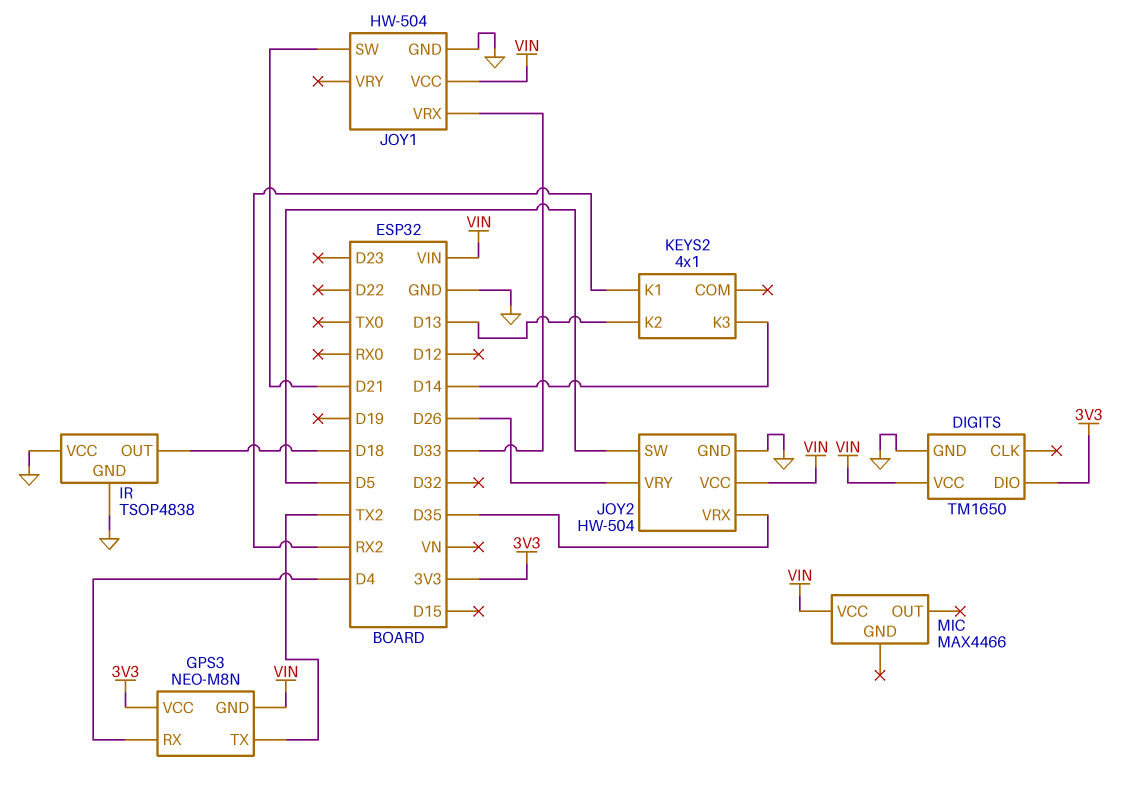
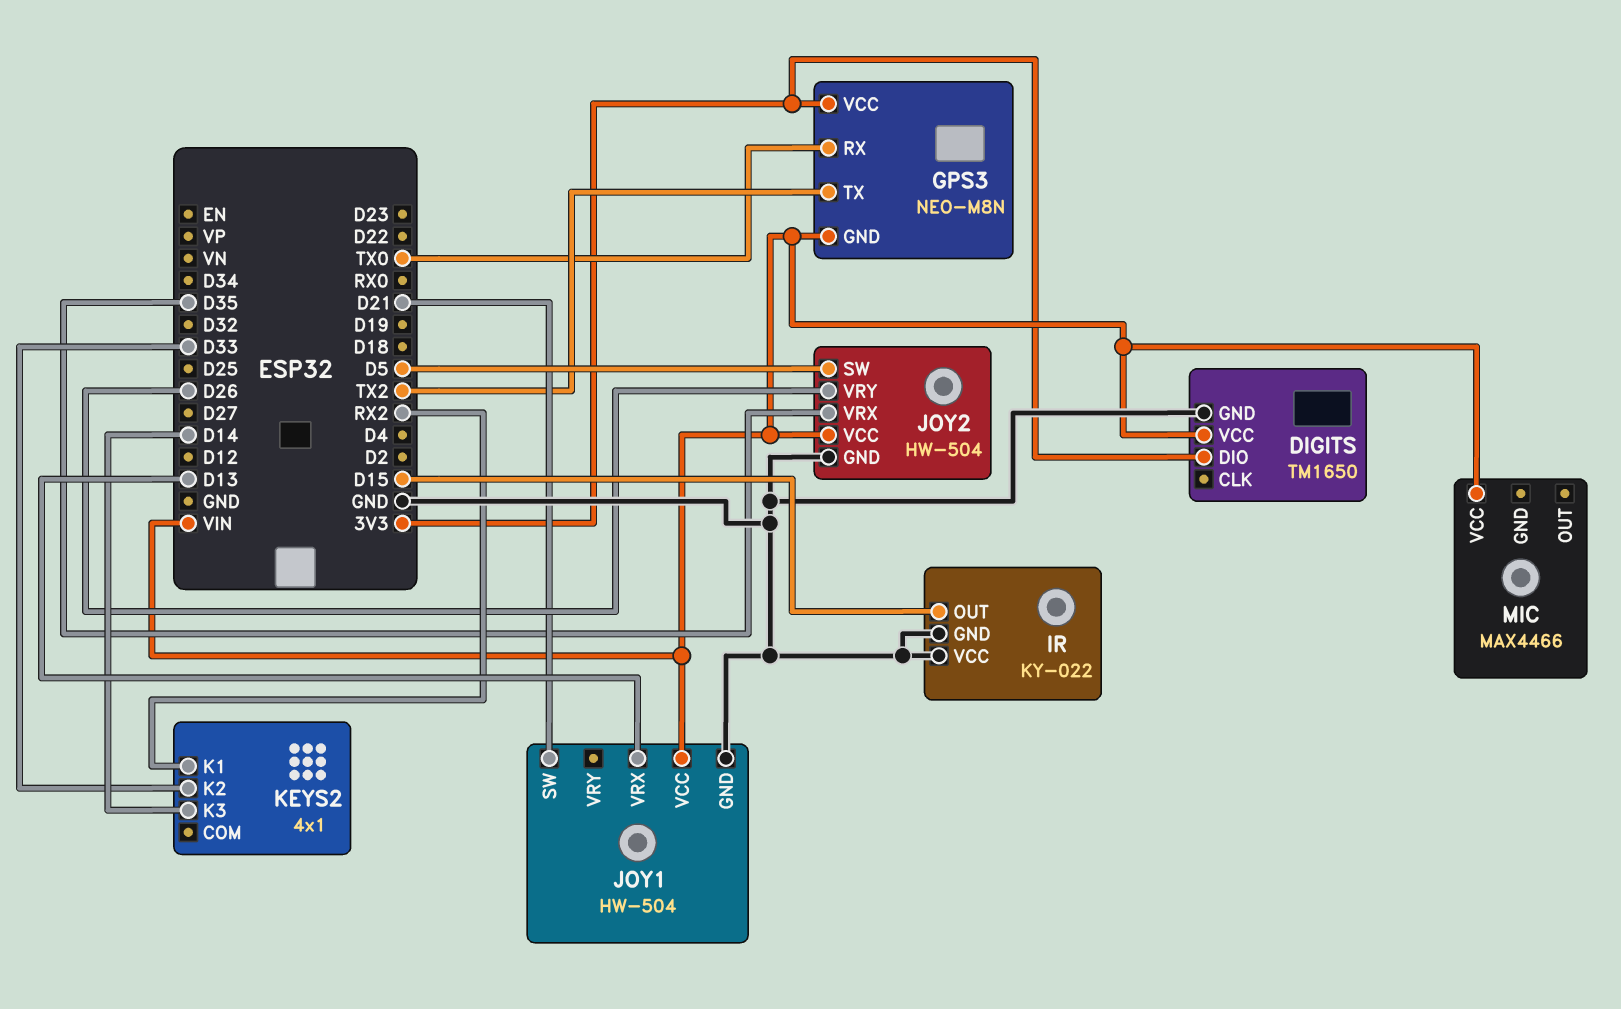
GPS3 pin RX: D4 -> TX0
IR: TSOP4838 -> KY-022
IR pin OUT: D18 -> D15
JOY1 pin VRX: D33 -> D13
KEYS2 pin K2: D13 -> D33

